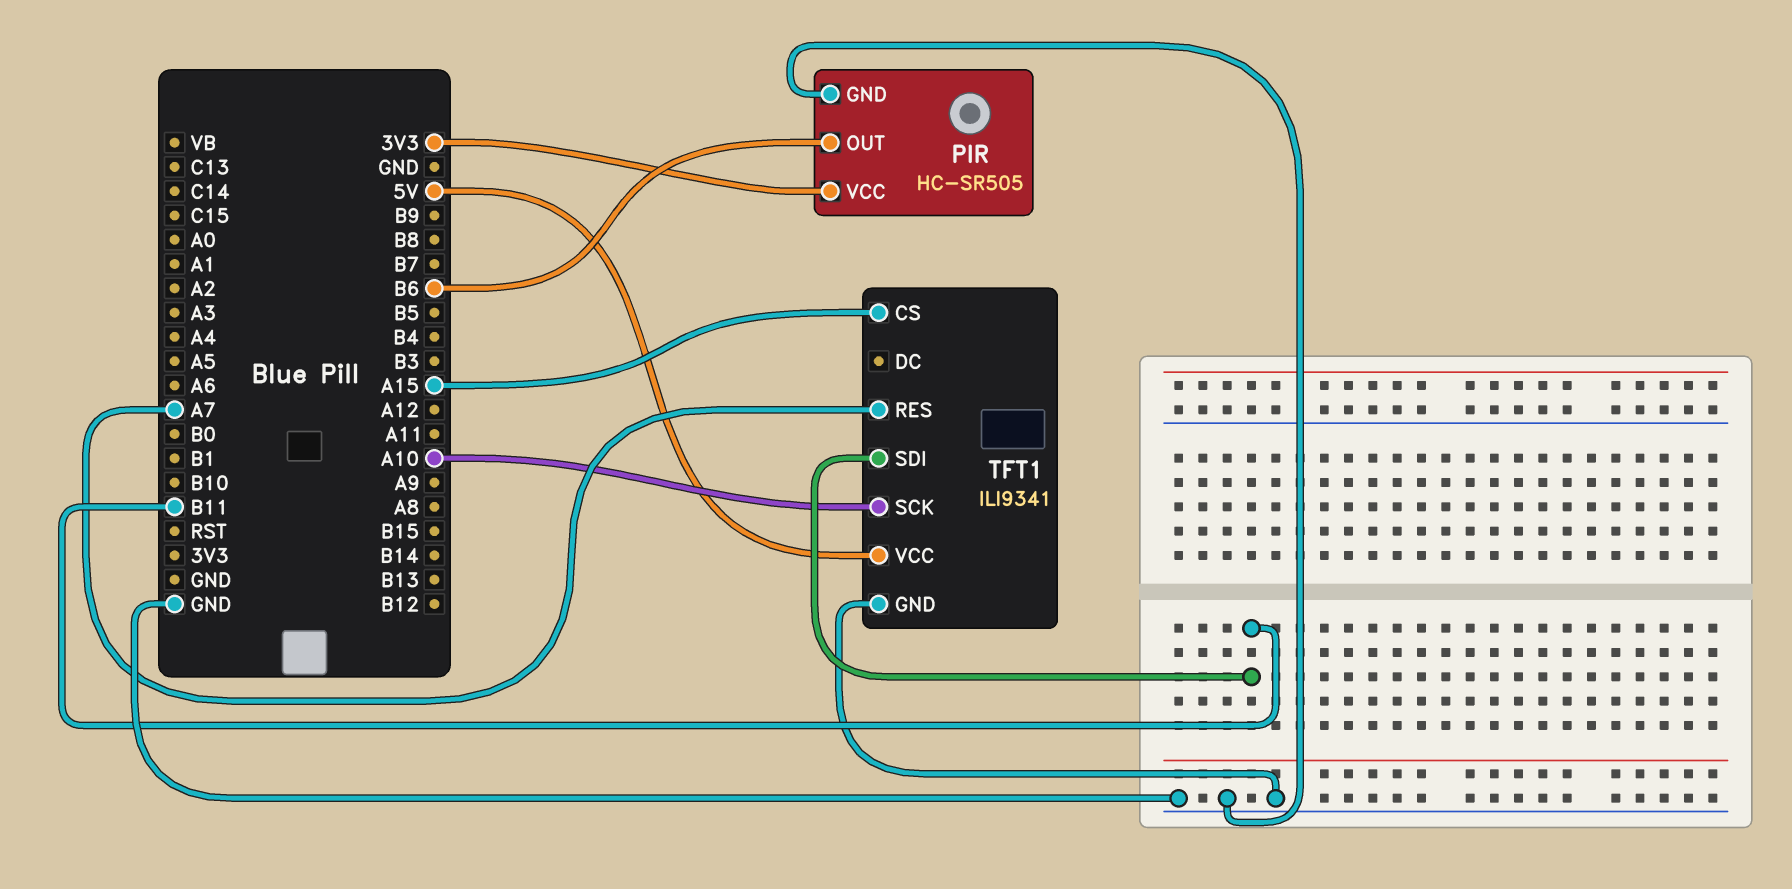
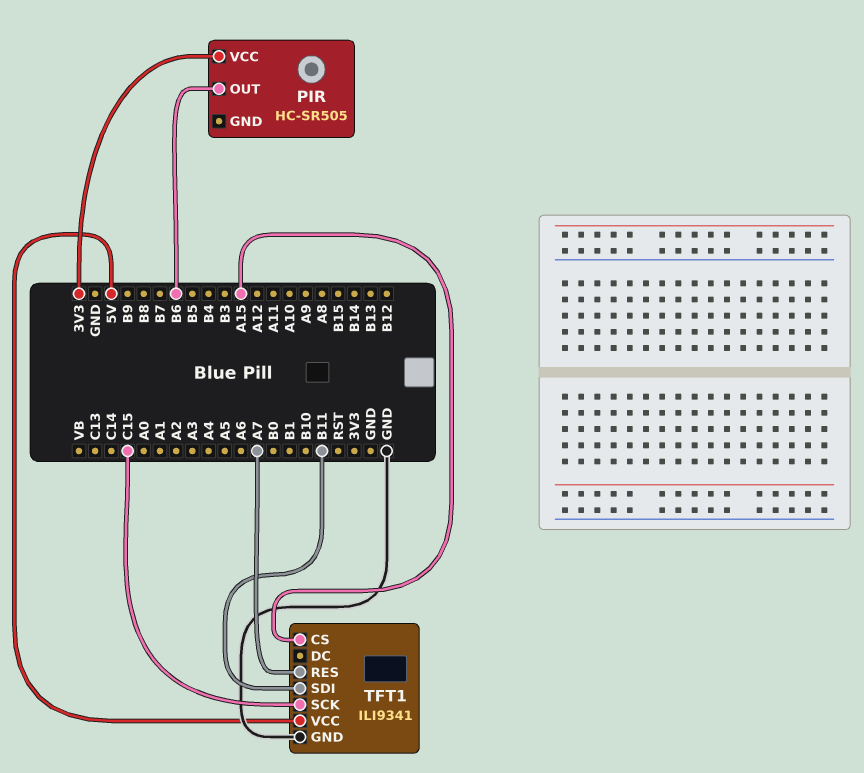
PIR pin GND: GND -> none
TFT1 pin SCK: A10 -> C15

